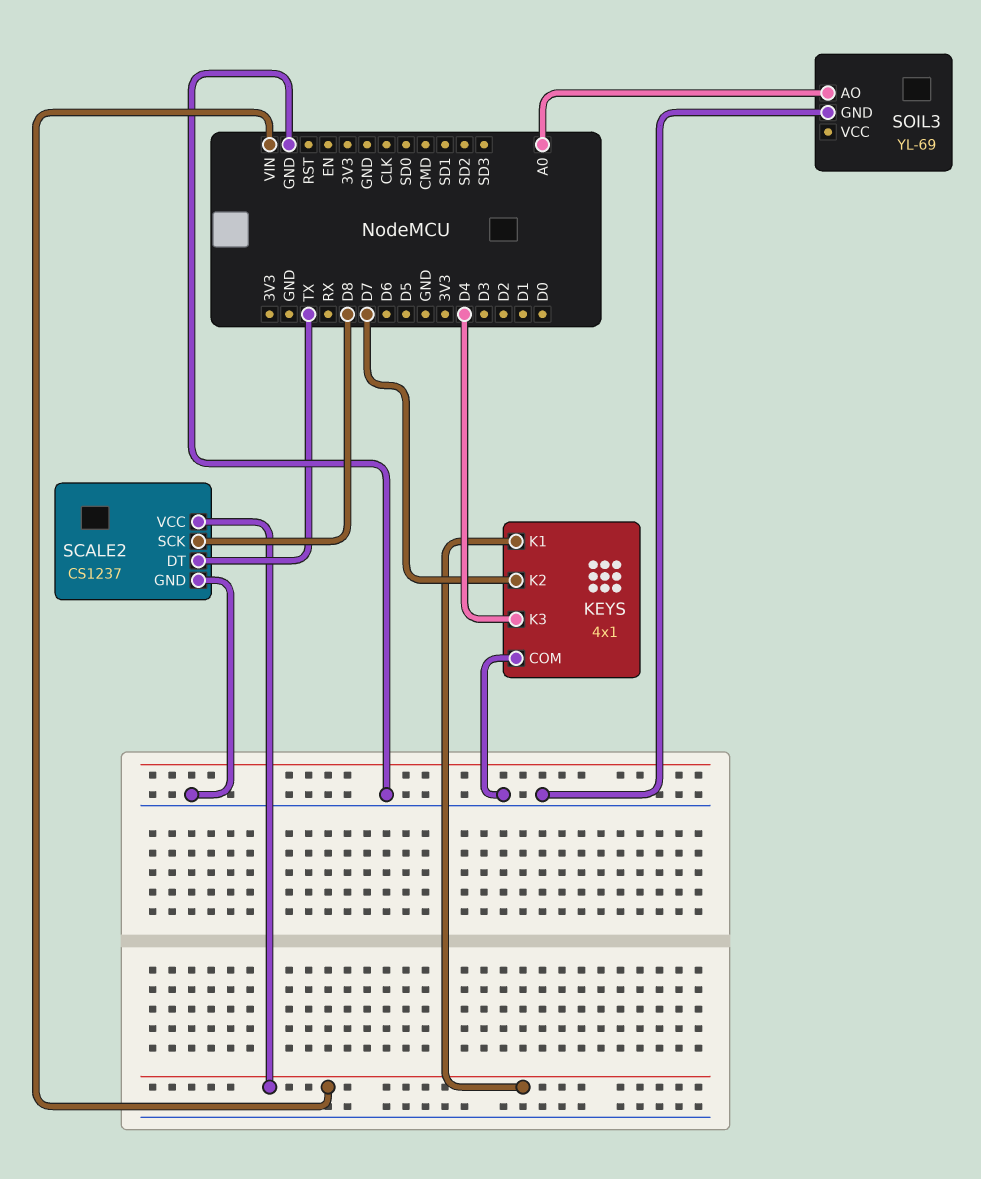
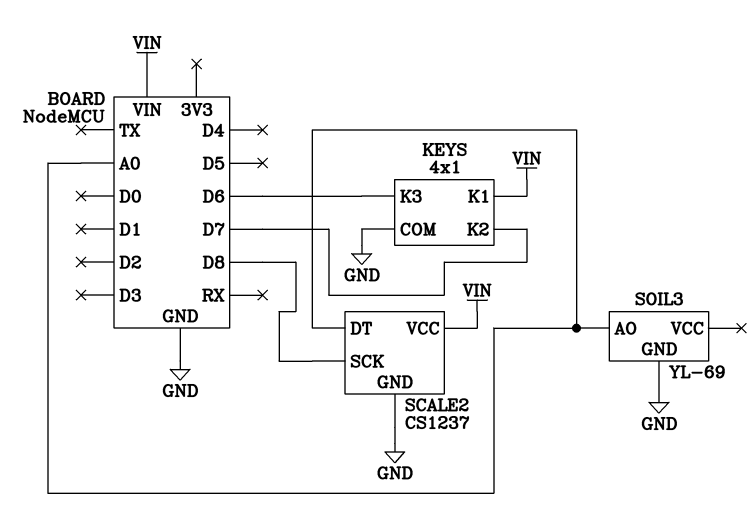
KEYS pin K3: D4 -> D6
SCALE2 pin DT: TX -> A0

